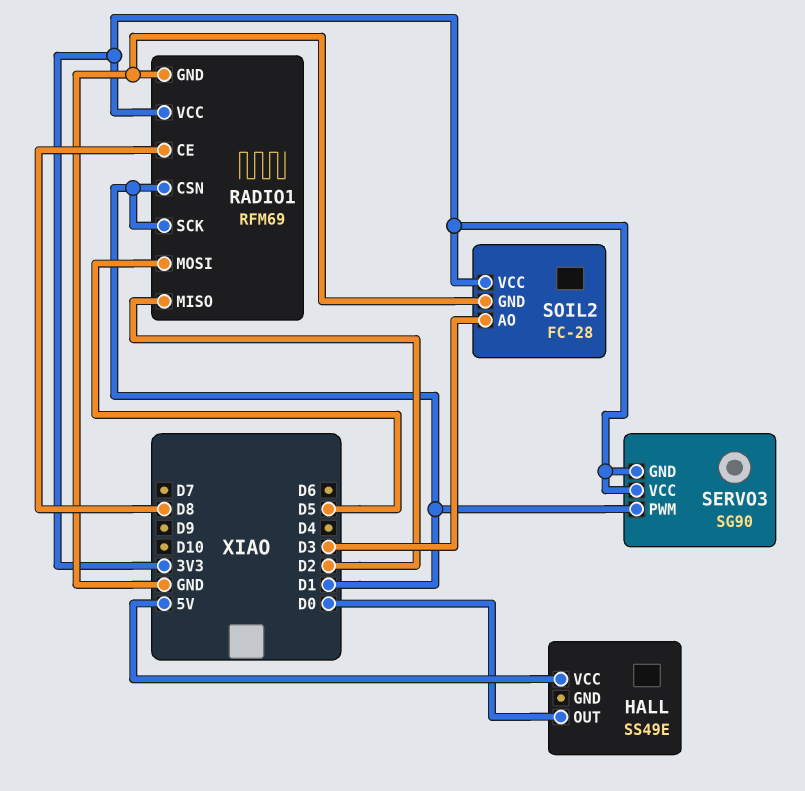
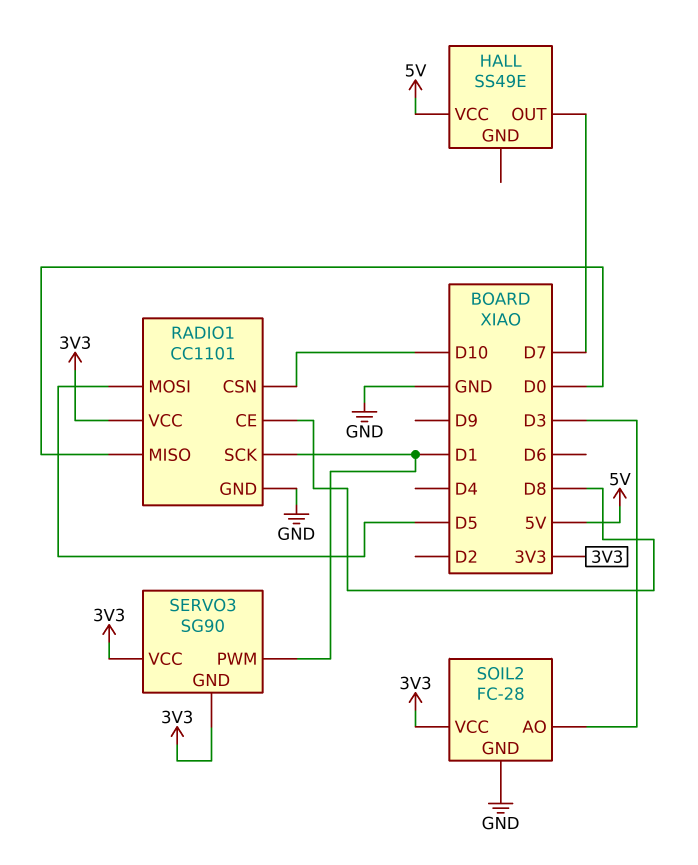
HALL pin OUT: D0 -> D7
RADIO1: RFM69 -> CC1101
RADIO1 pin CSN: D1 -> D10
RADIO1 pin MISO: D2 -> D0

